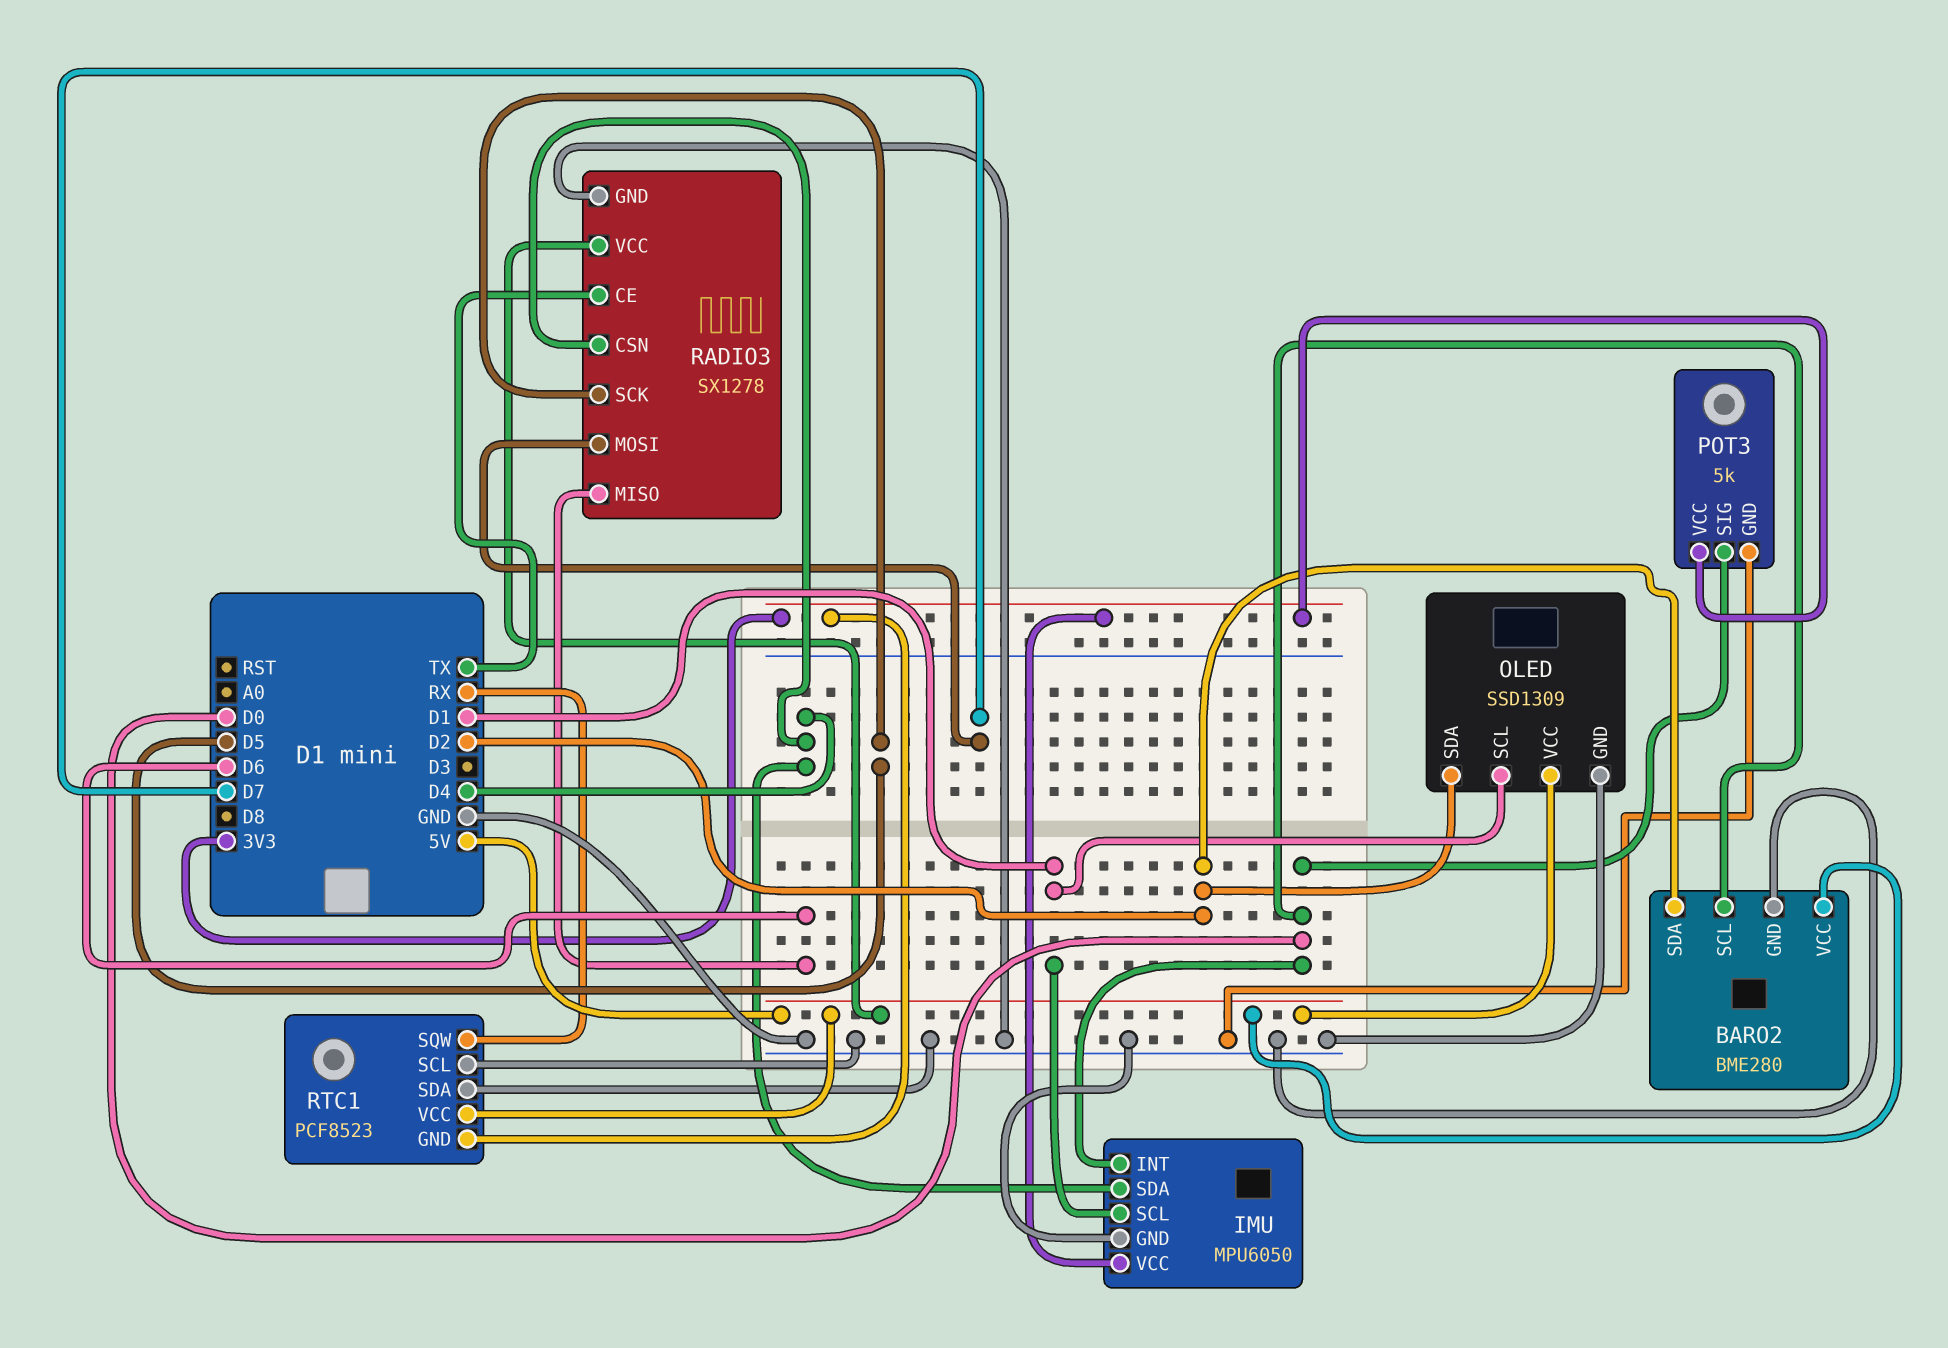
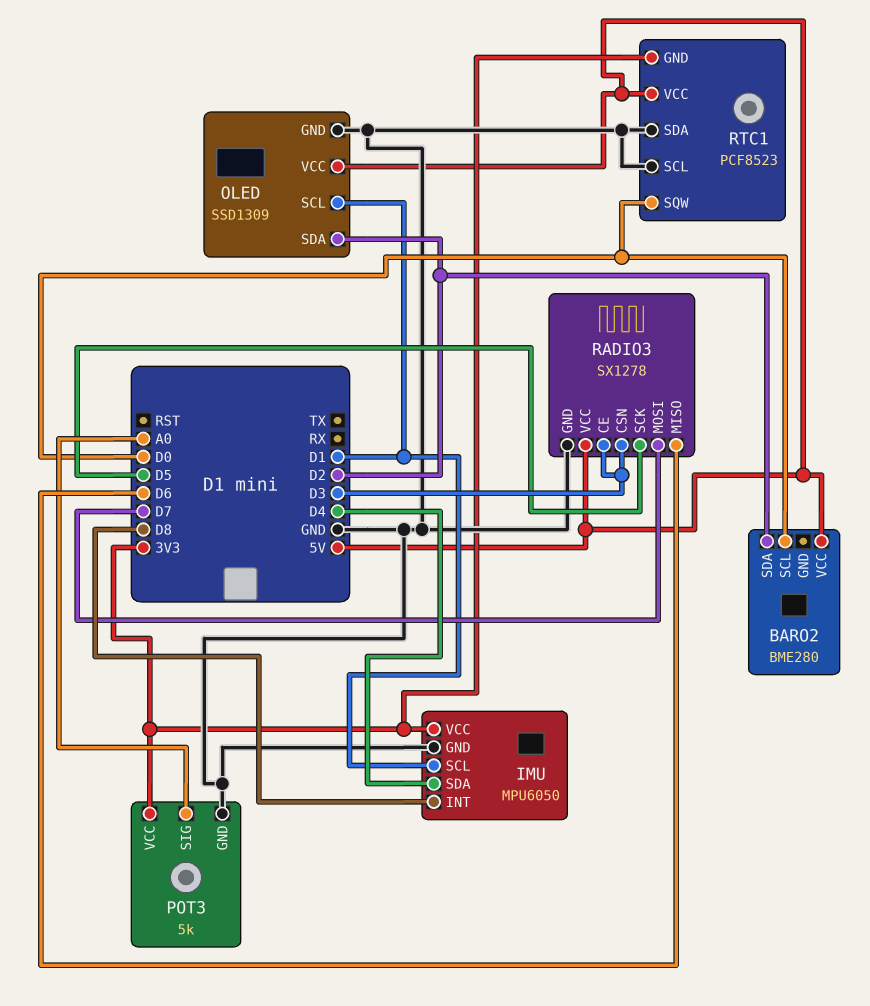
BARO2 pin GND: GND -> none
IMU pin INT: D0 -> D8
POT3 pin SIG: D0 -> A0
RADIO3 pin CE: TX -> D3
RADIO3 pin CSN: D4 -> D3
RTC1 pin SQW: RX -> D0

